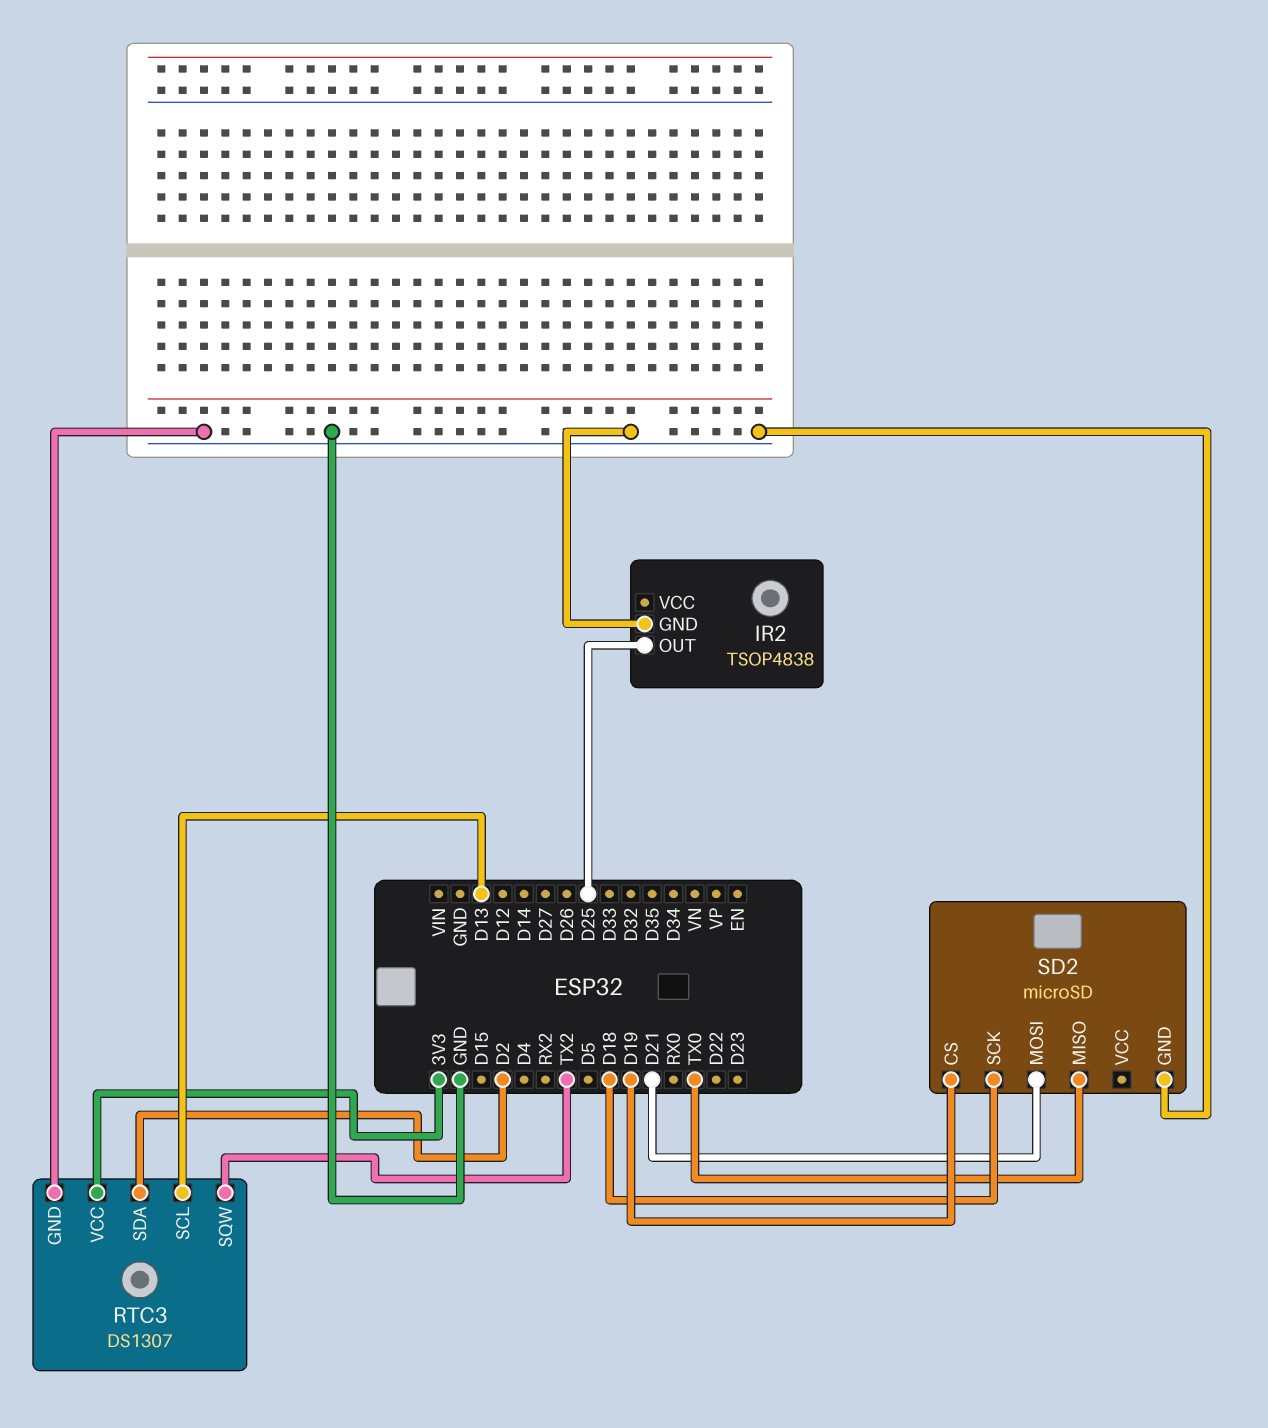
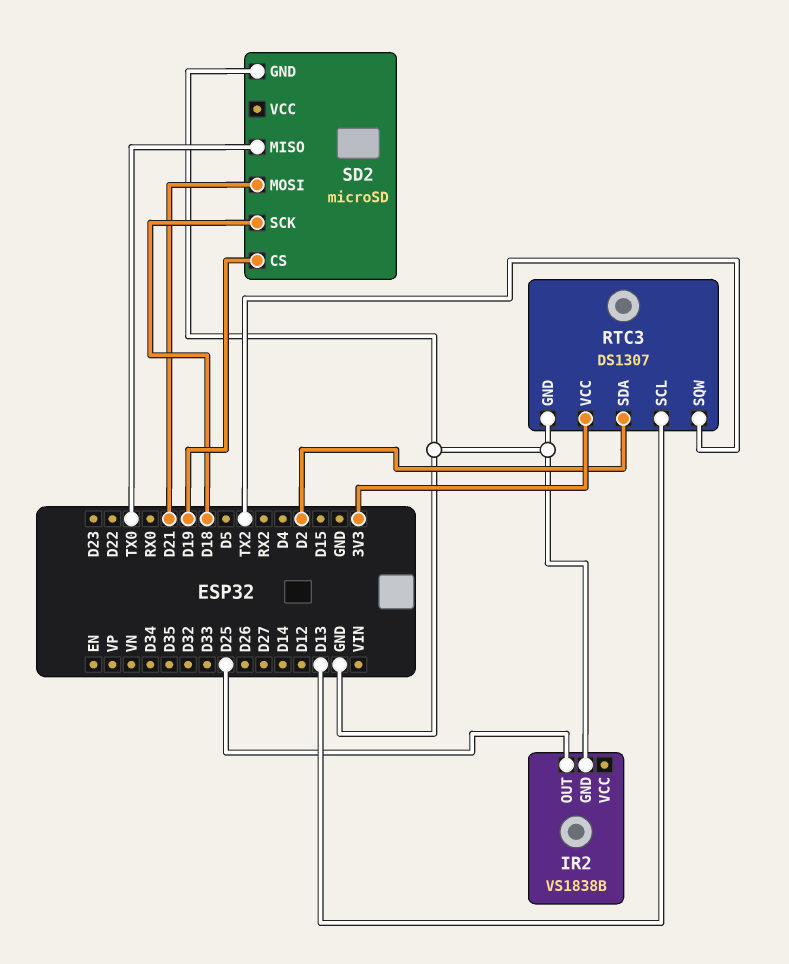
IR2: TSOP4838 -> VS1838B

